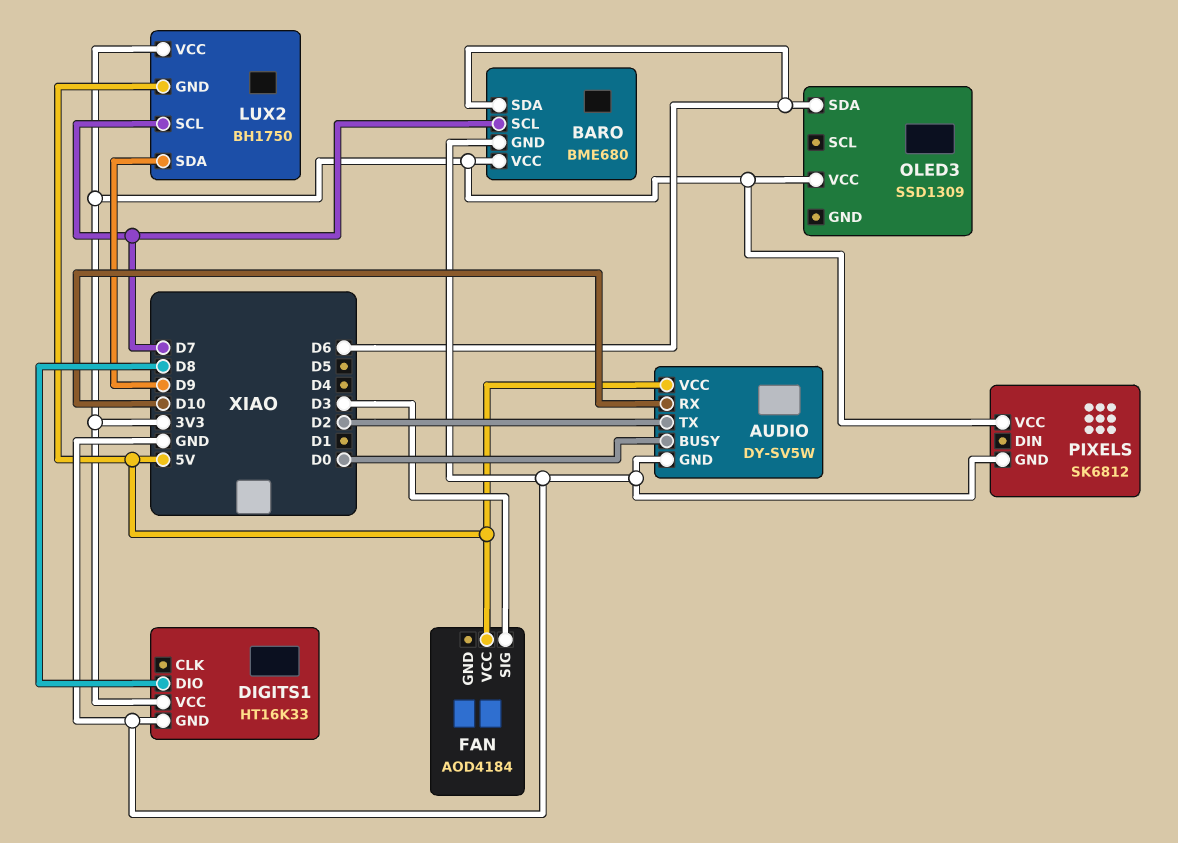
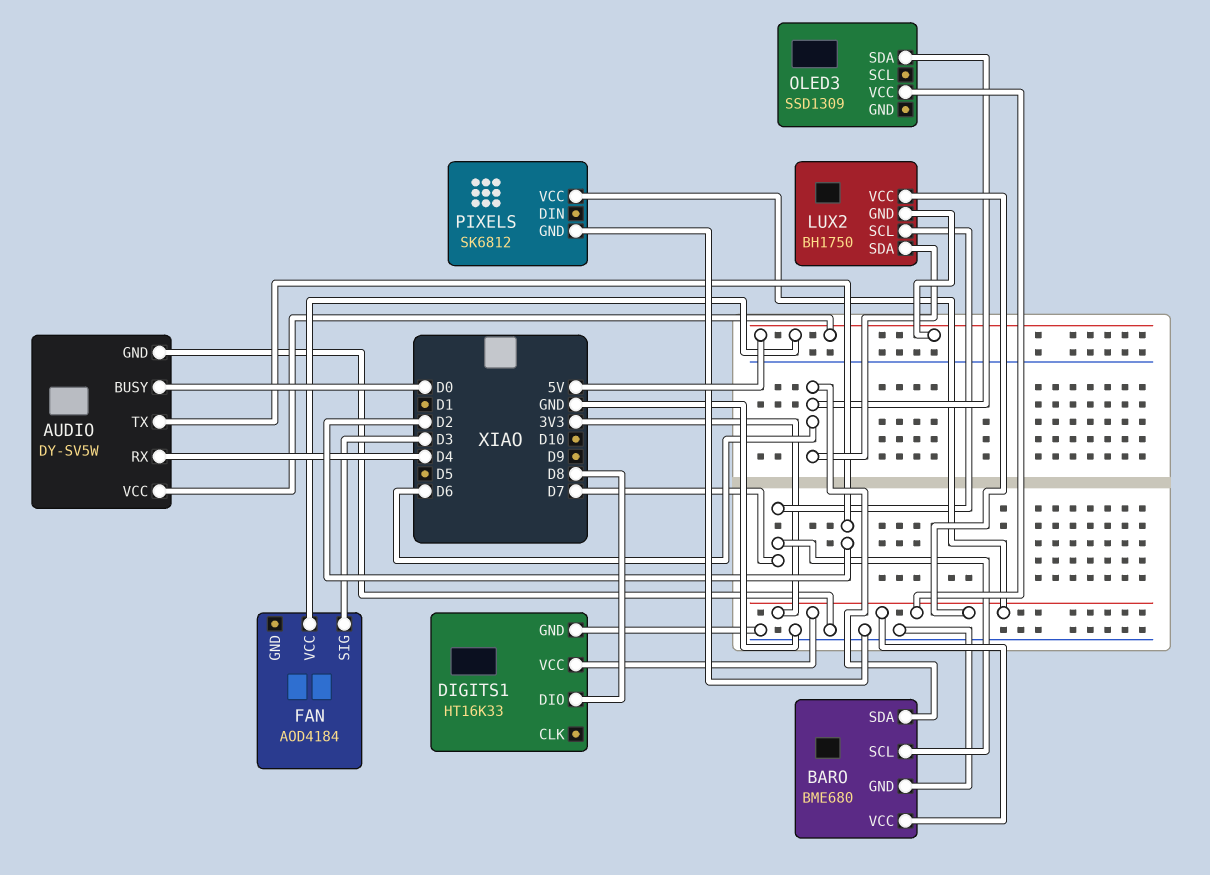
AUDIO pin RX: D10 -> D4
LUX2 pin SDA: D9 -> D6

